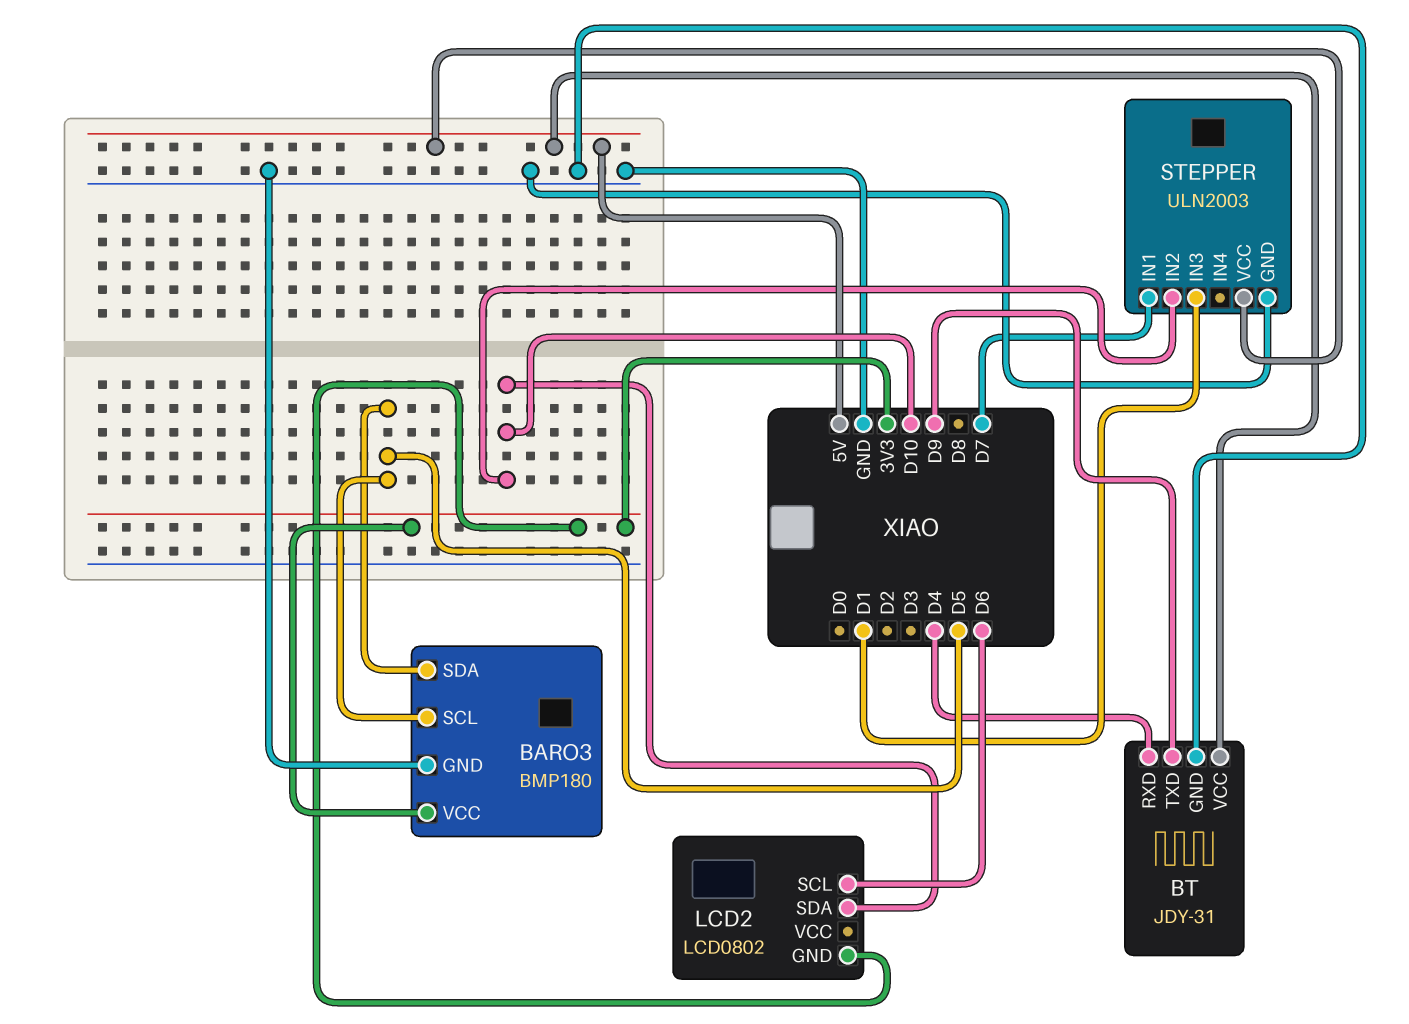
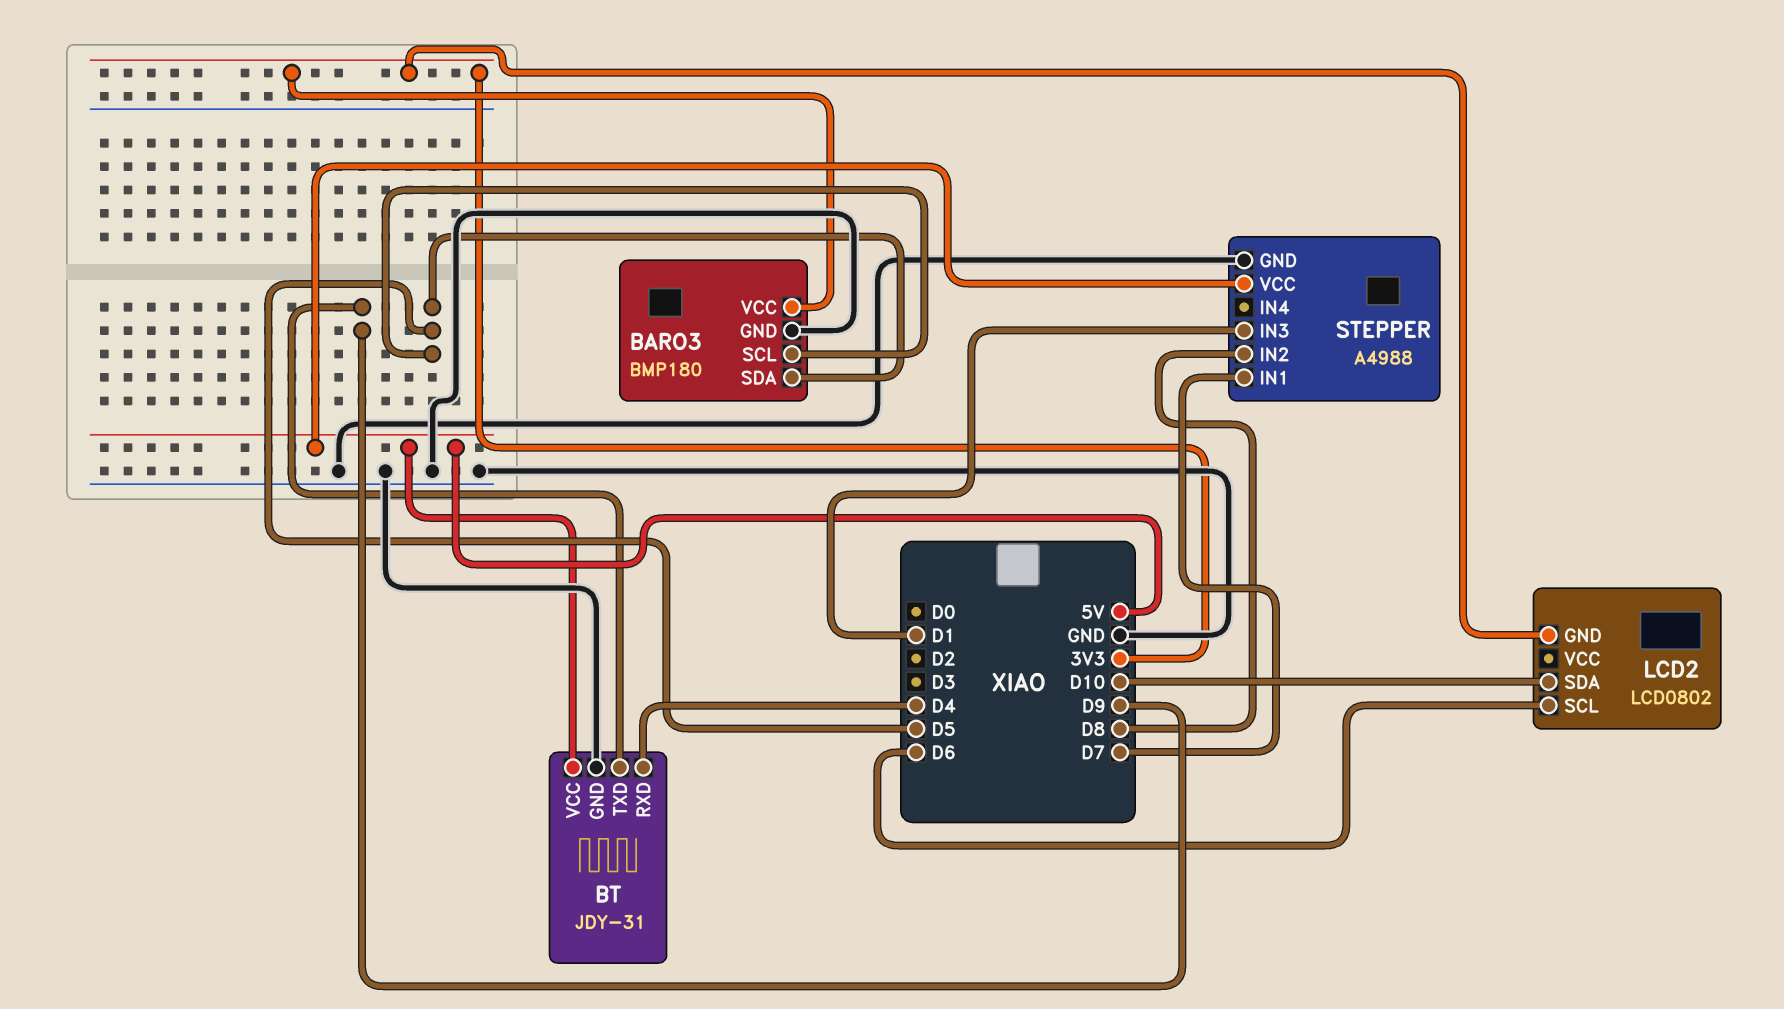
STEPPER: ULN2003 -> A4988
STEPPER pin IN2: D10 -> D8

